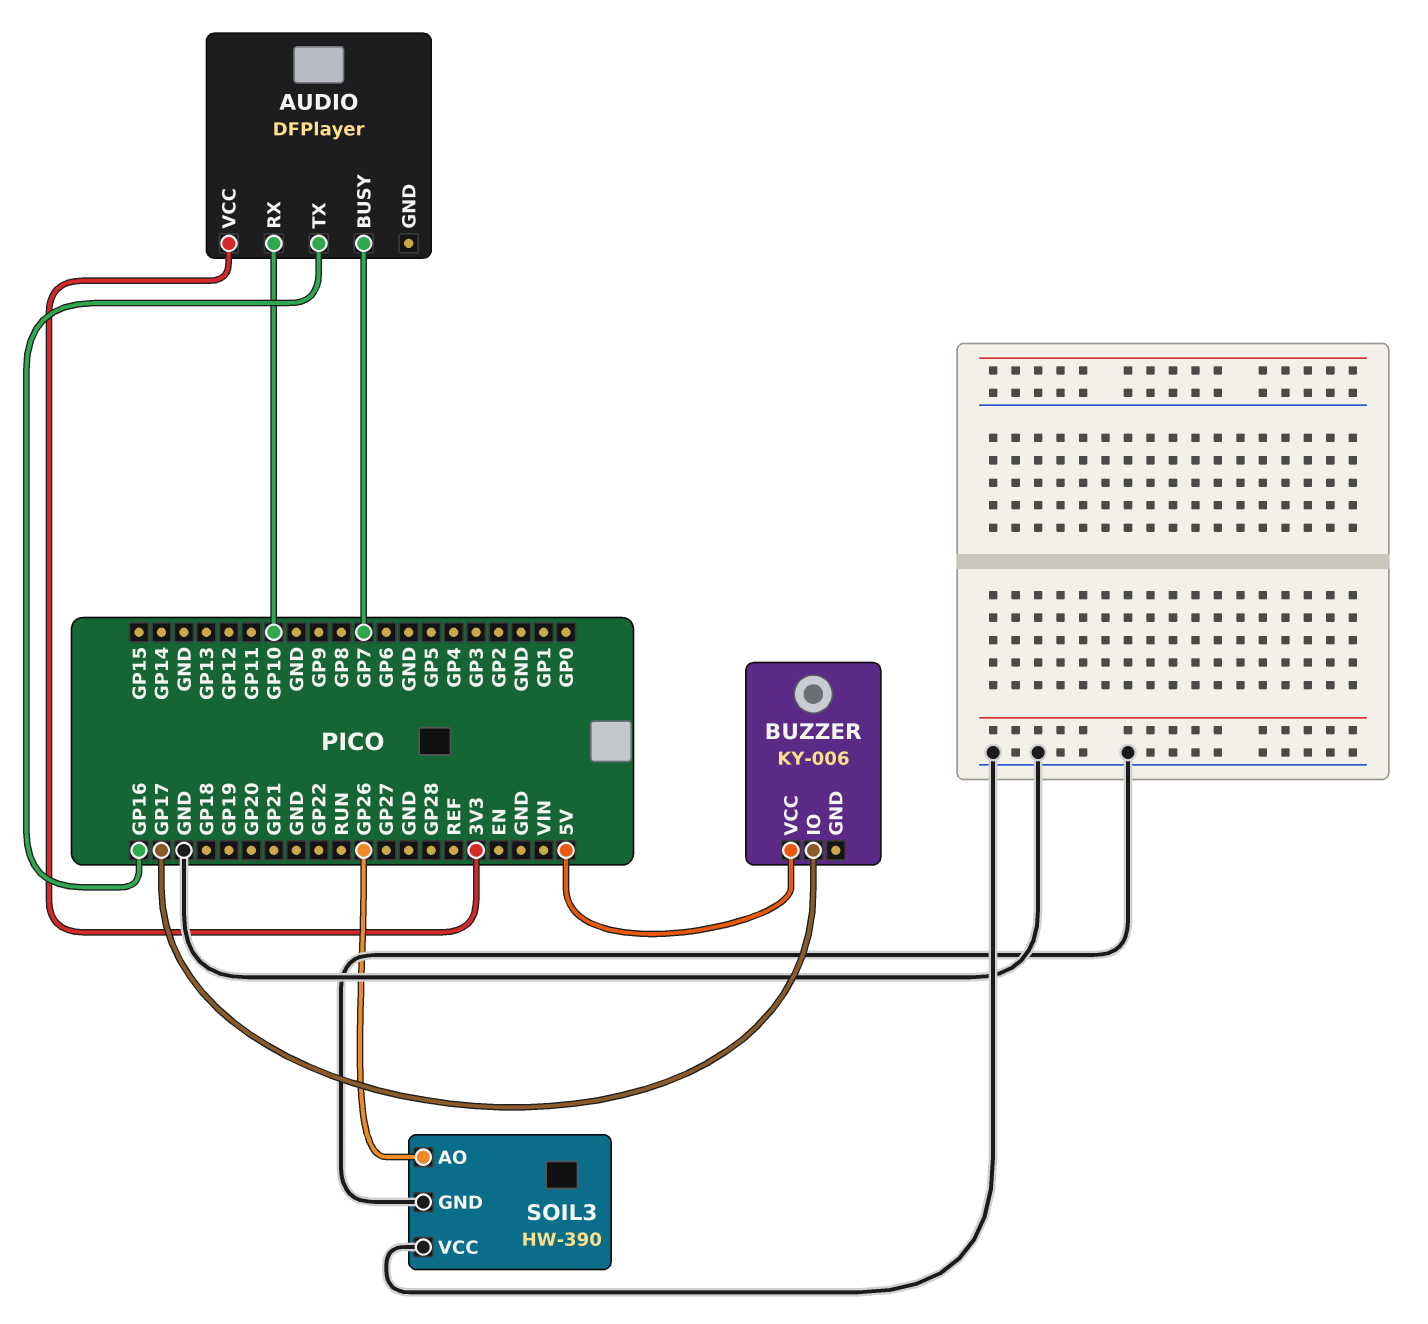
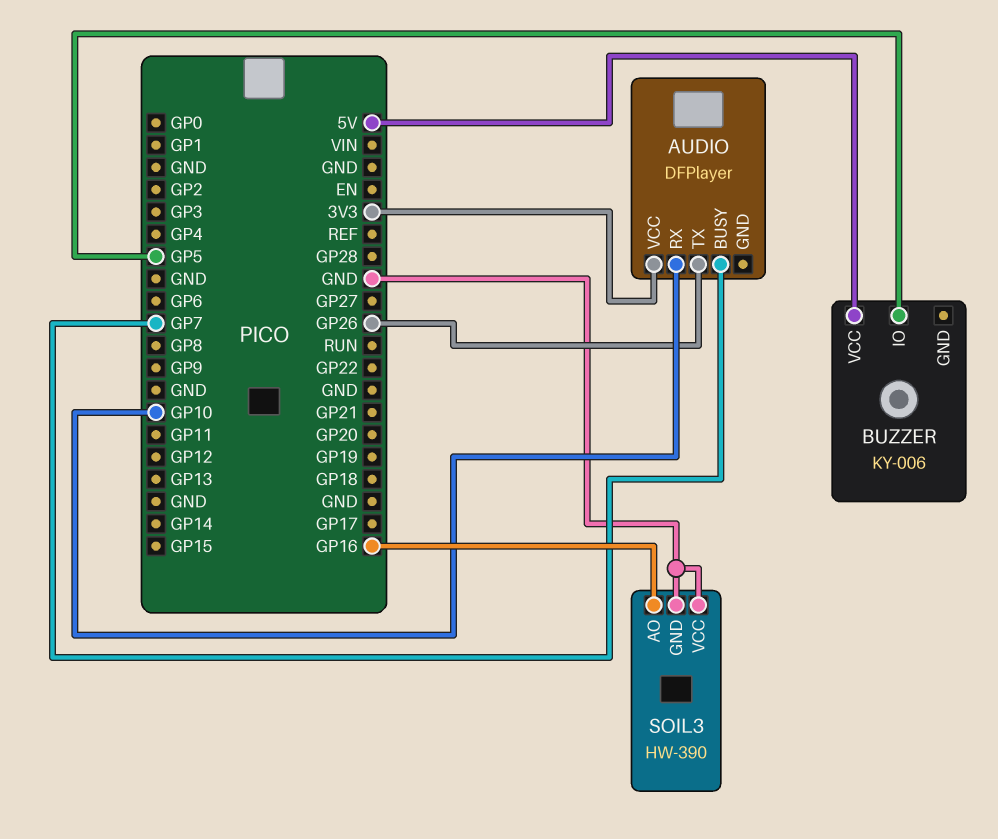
AUDIO pin TX: GP16 -> GP26
BUZZER pin IO: GP17 -> GP5
SOIL3 pin AO: GP26 -> GP16

